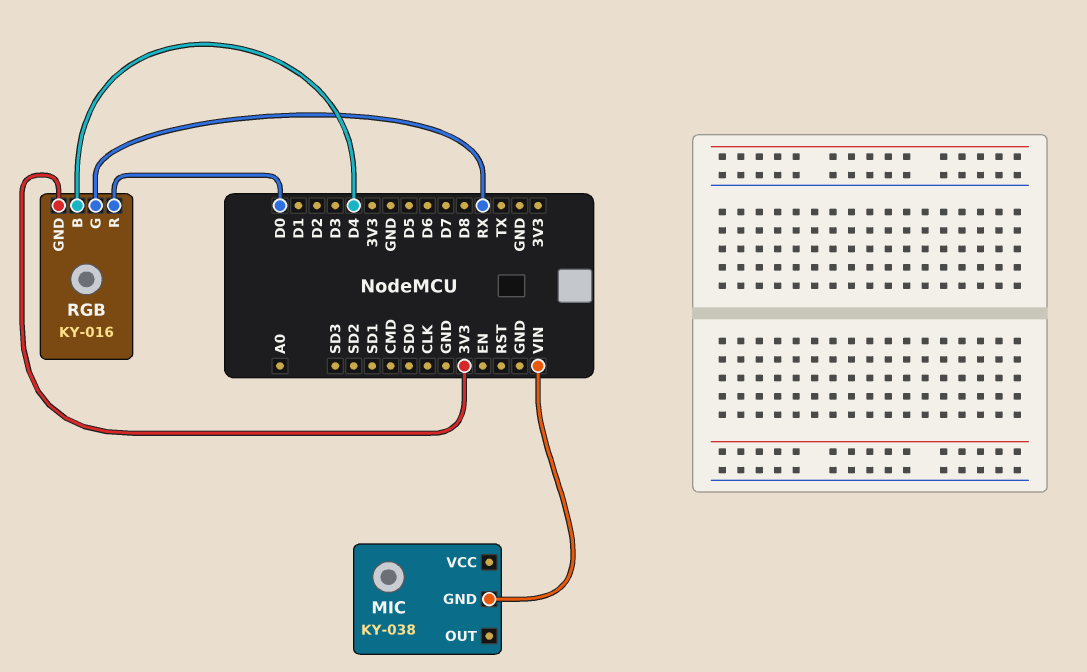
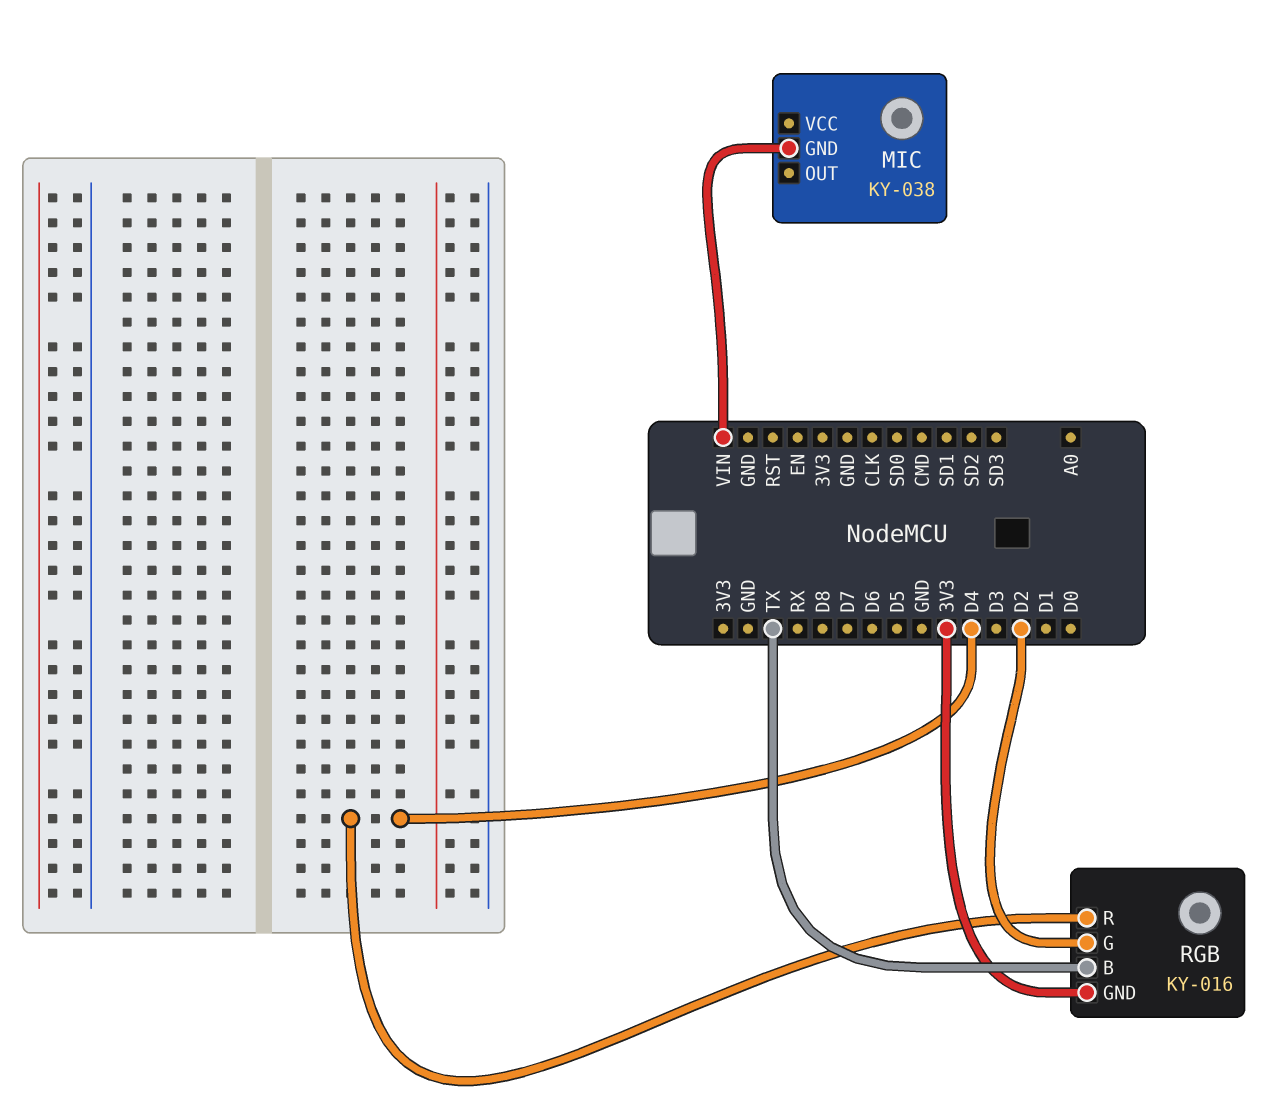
RGB pin B: D4 -> TX
RGB pin G: RX -> D2
RGB pin R: D0 -> D4

